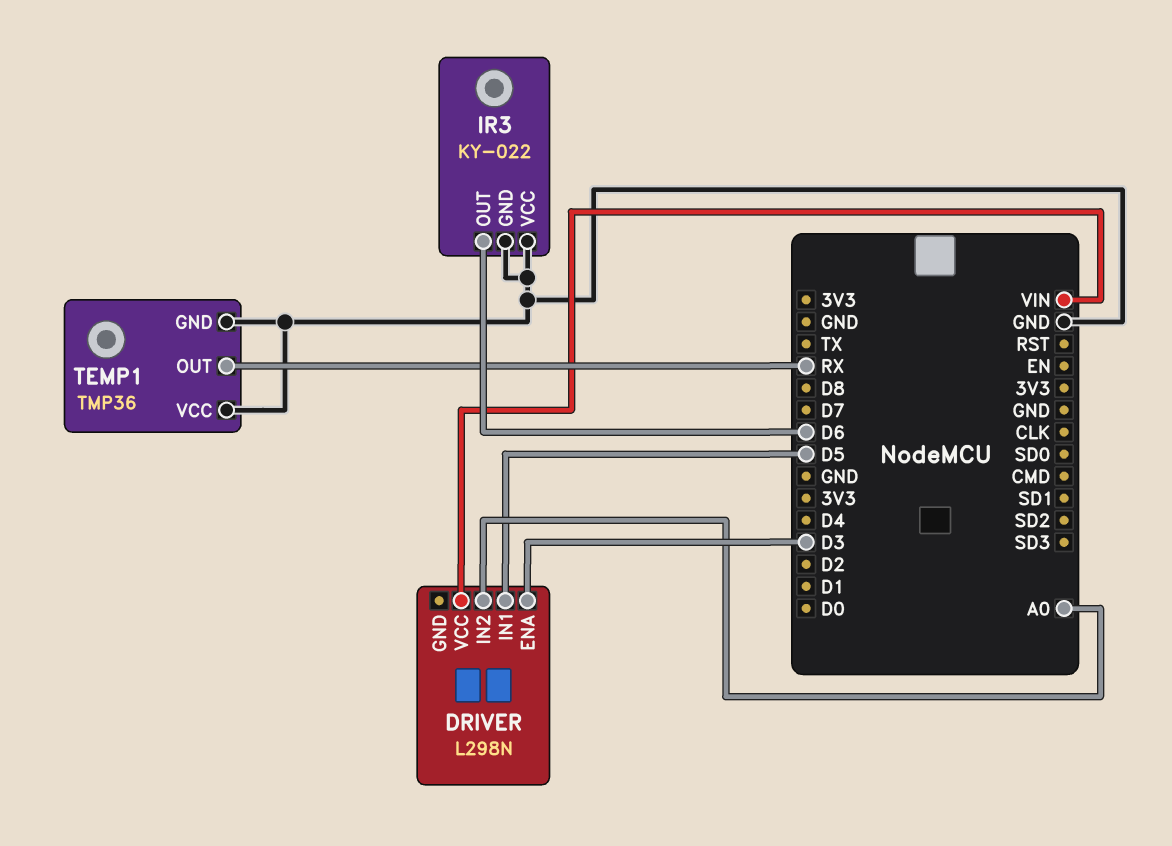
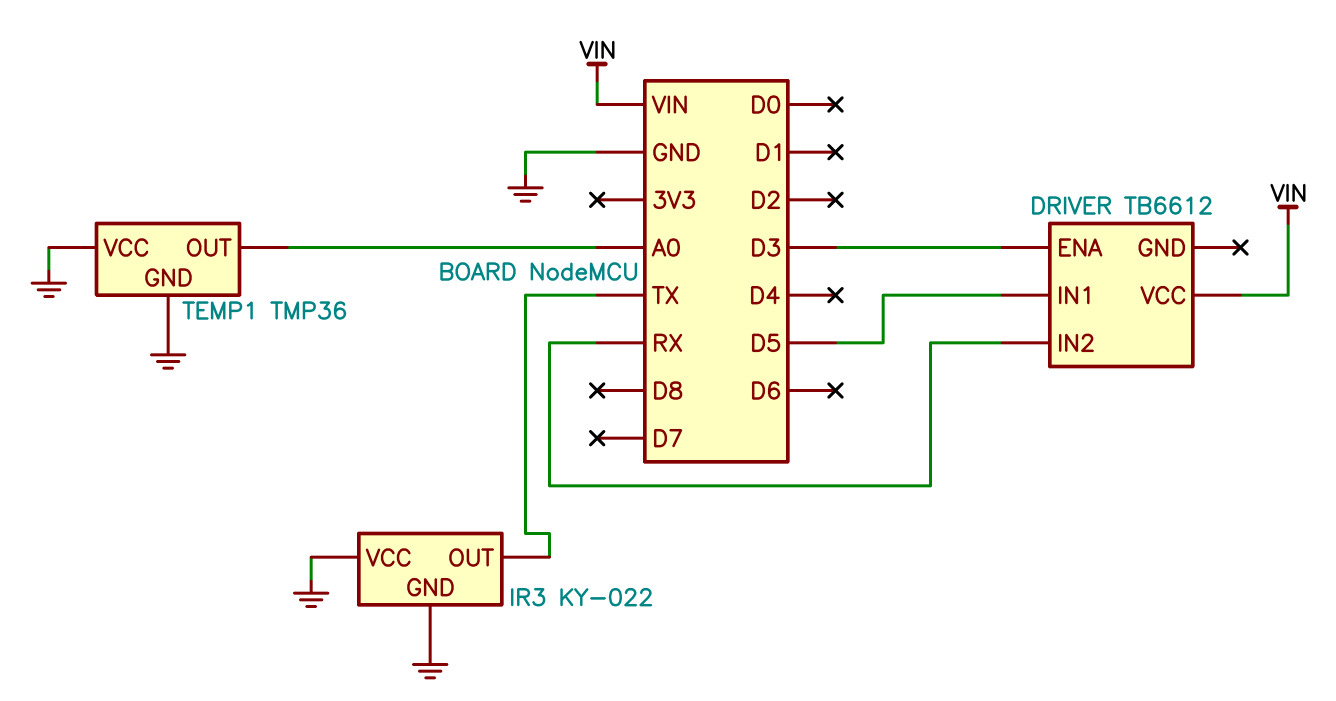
DRIVER: L298N -> TB6612
DRIVER pin IN2: A0 -> RX
IR3 pin OUT: D6 -> TX
TEMP1 pin OUT: RX -> A0

